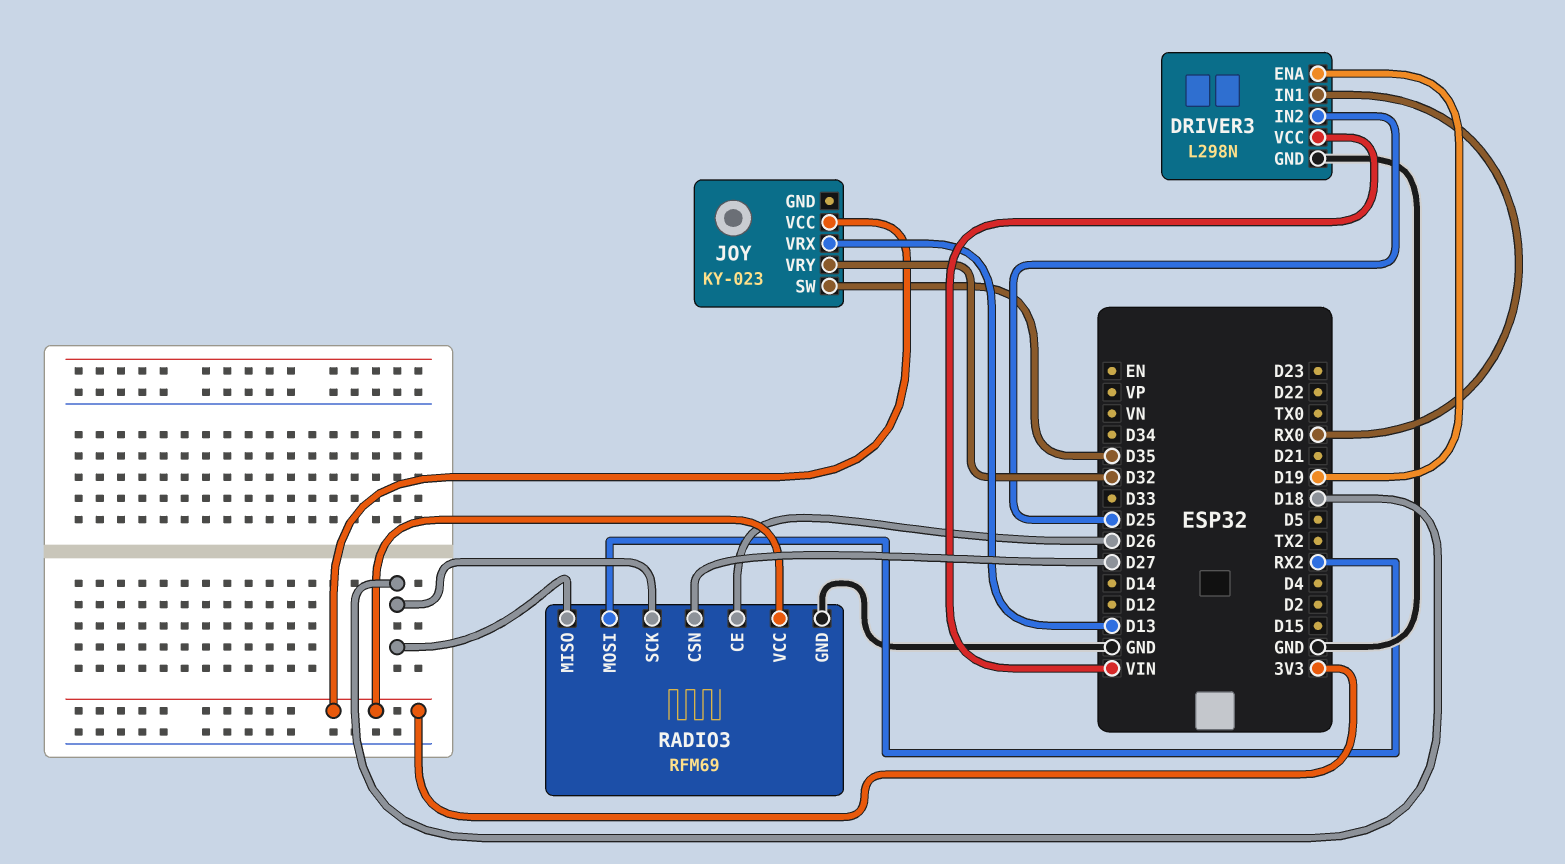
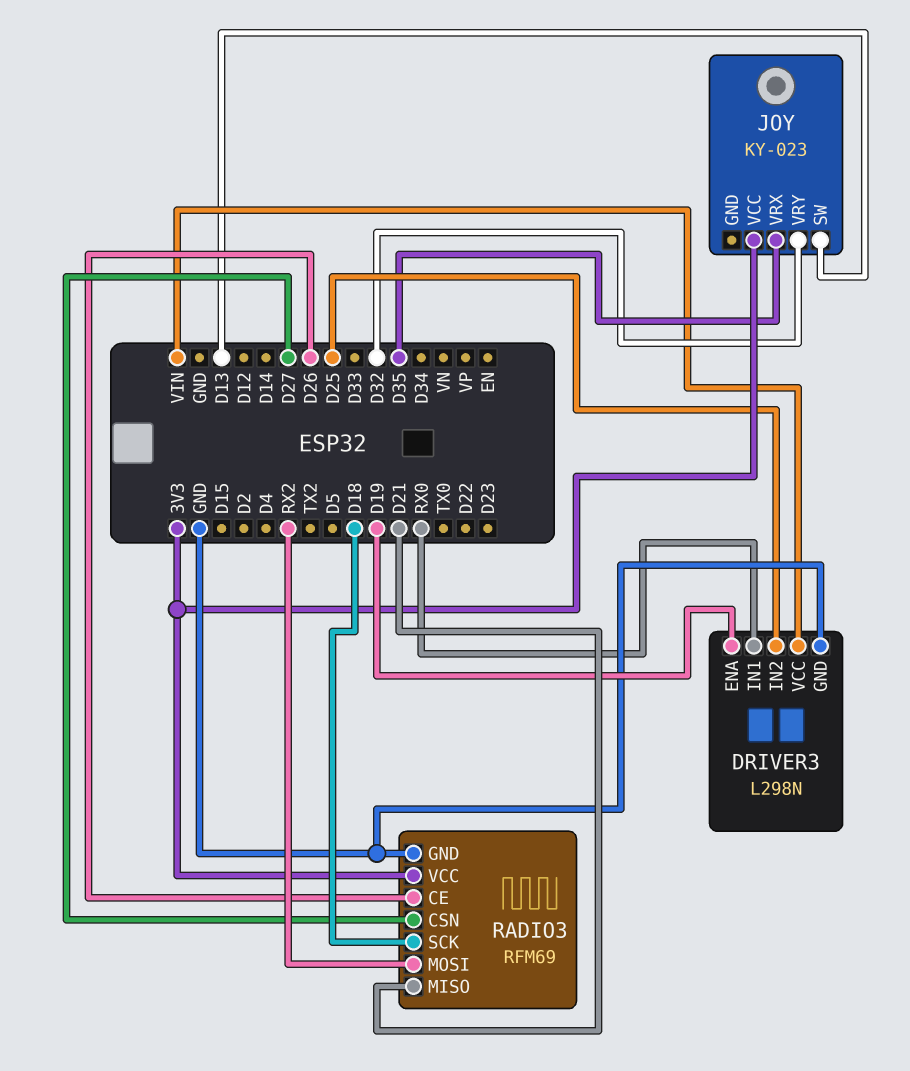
JOY pin SW: D35 -> D13
JOY pin VRX: D13 -> D35
RADIO3 pin MISO: D18 -> D21

